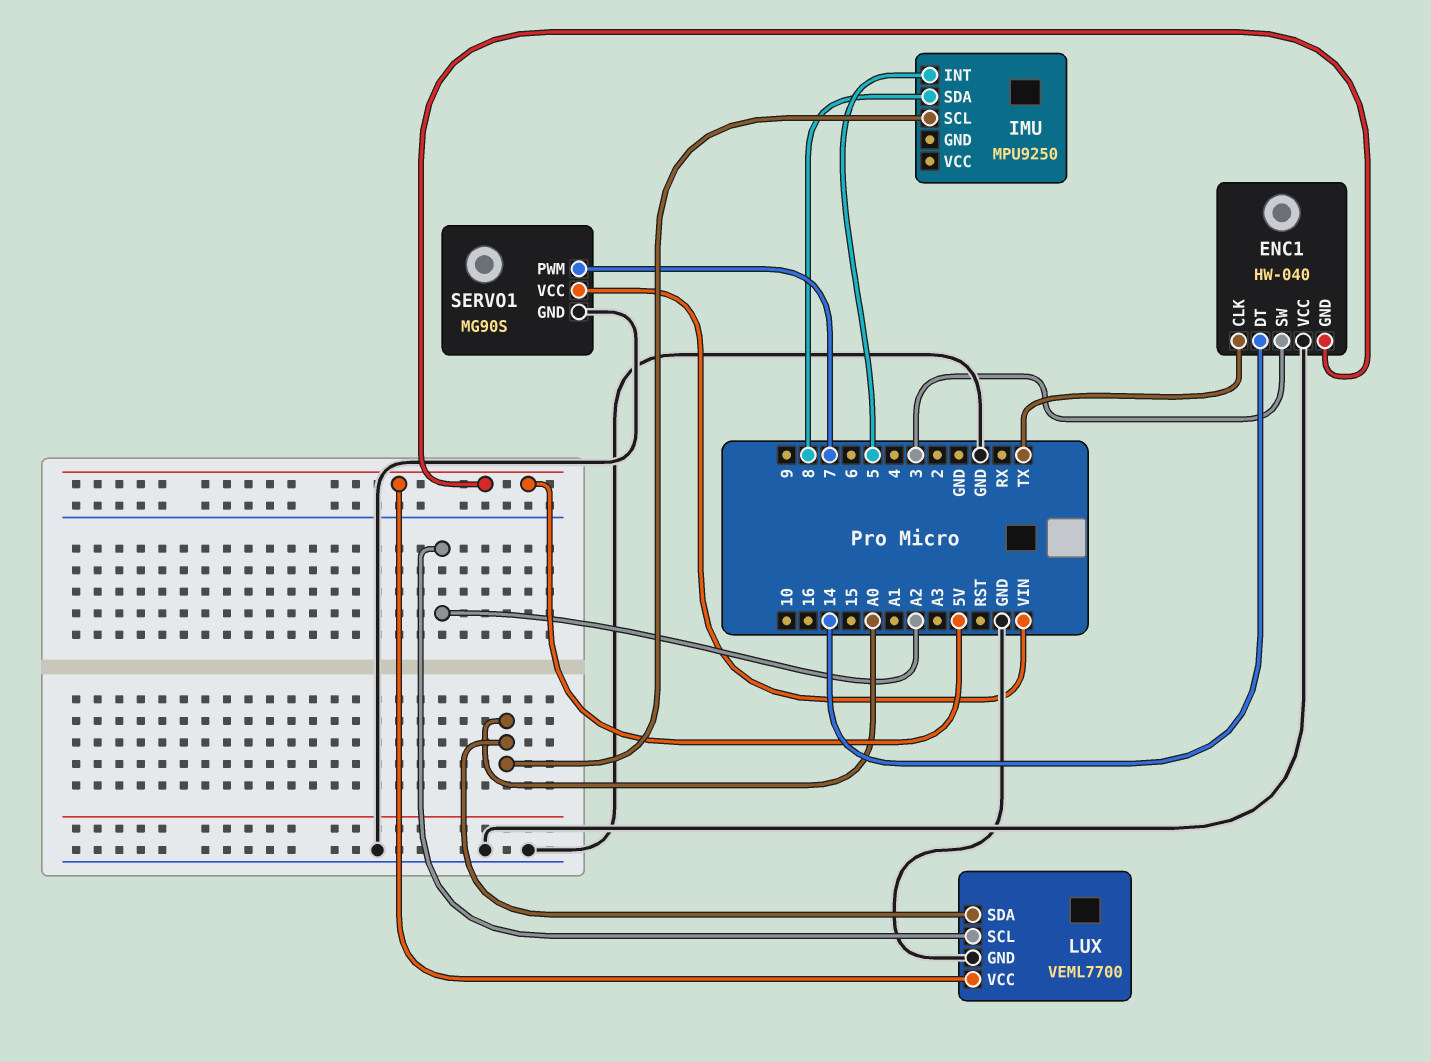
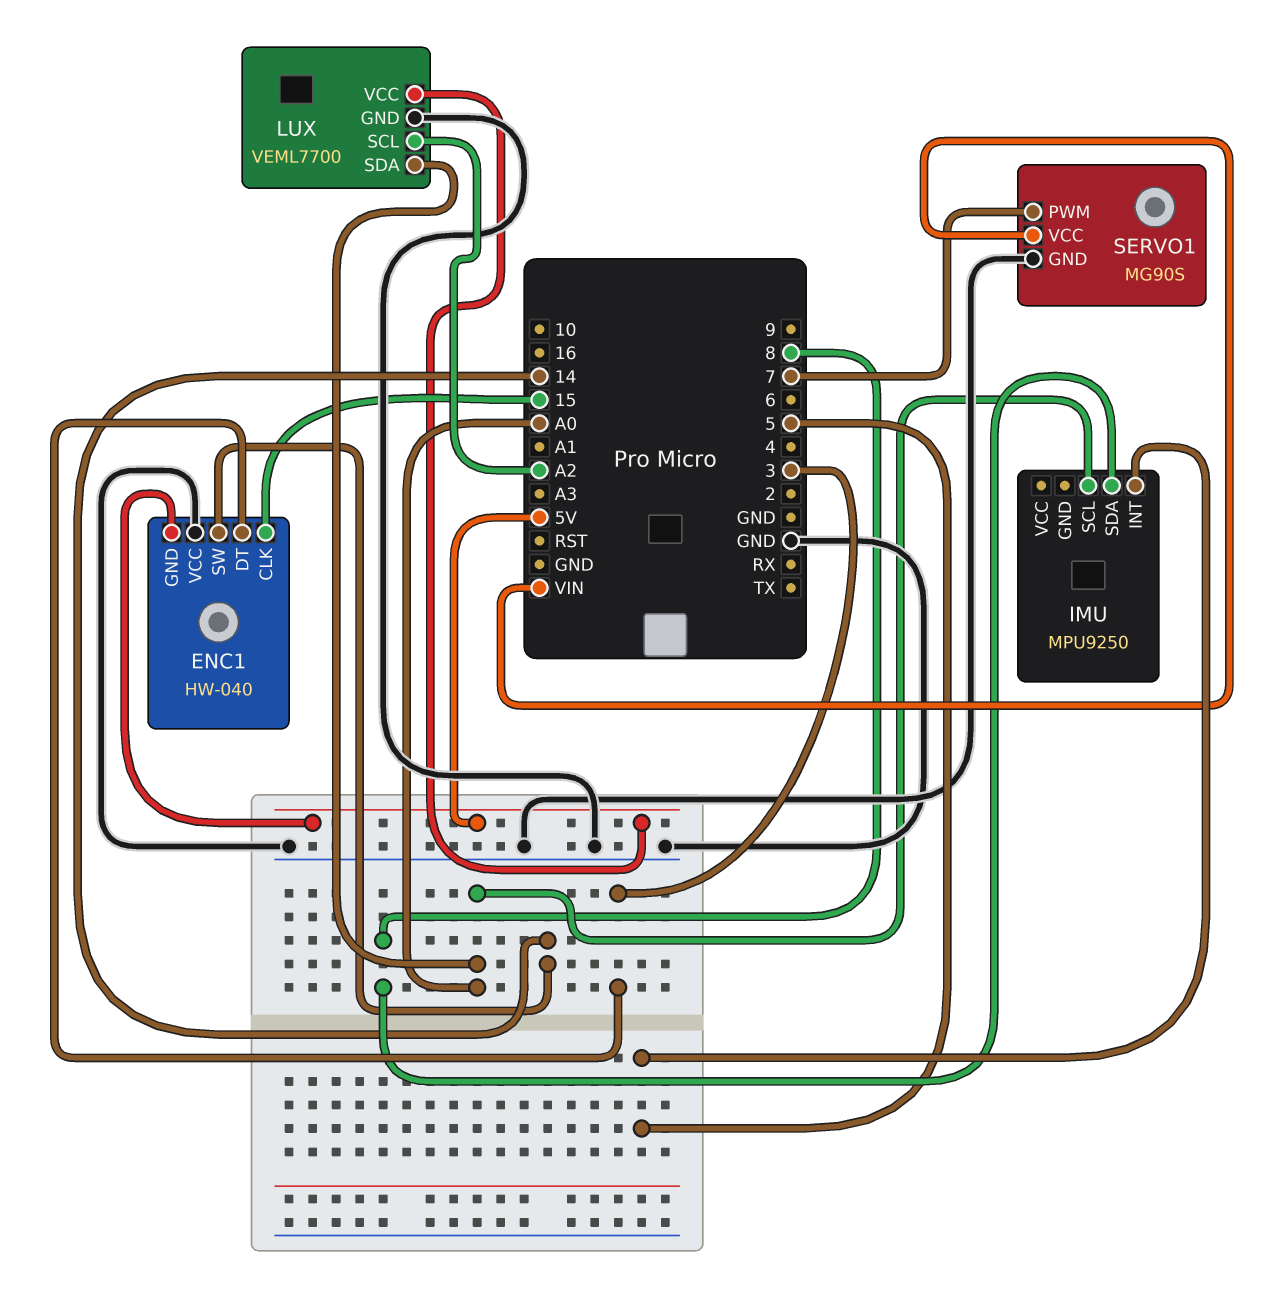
ENC1 pin CLK: TX -> 15
ENC1 pin DT: 14 -> 3
ENC1 pin SW: 3 -> 14

